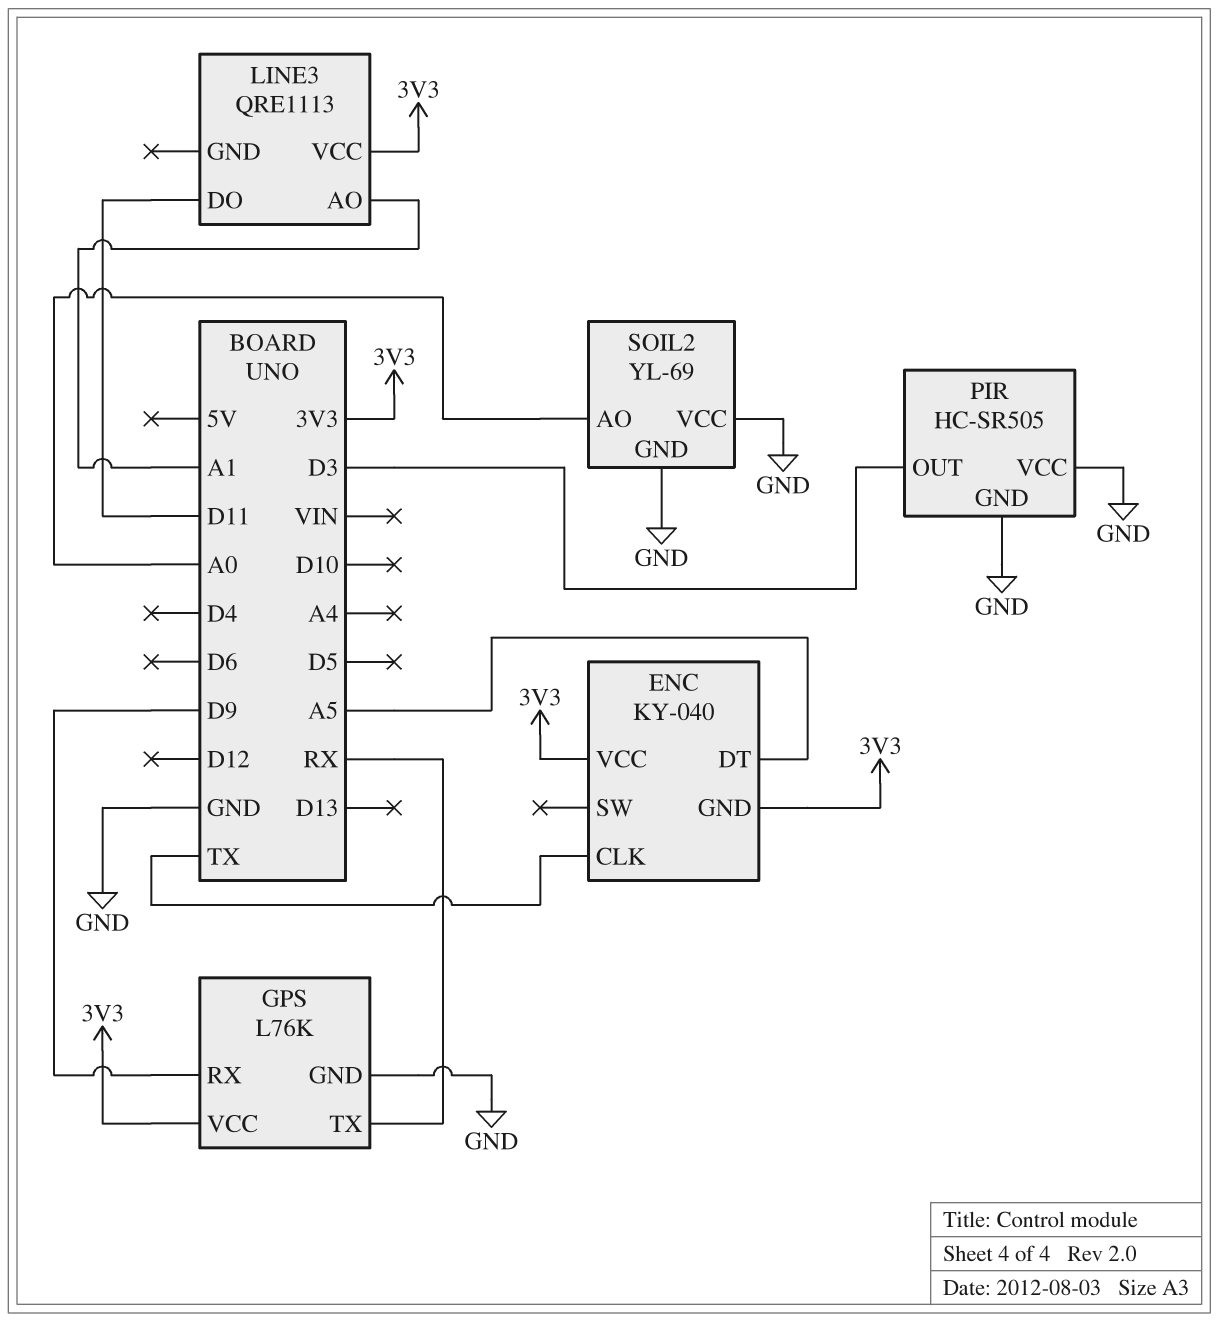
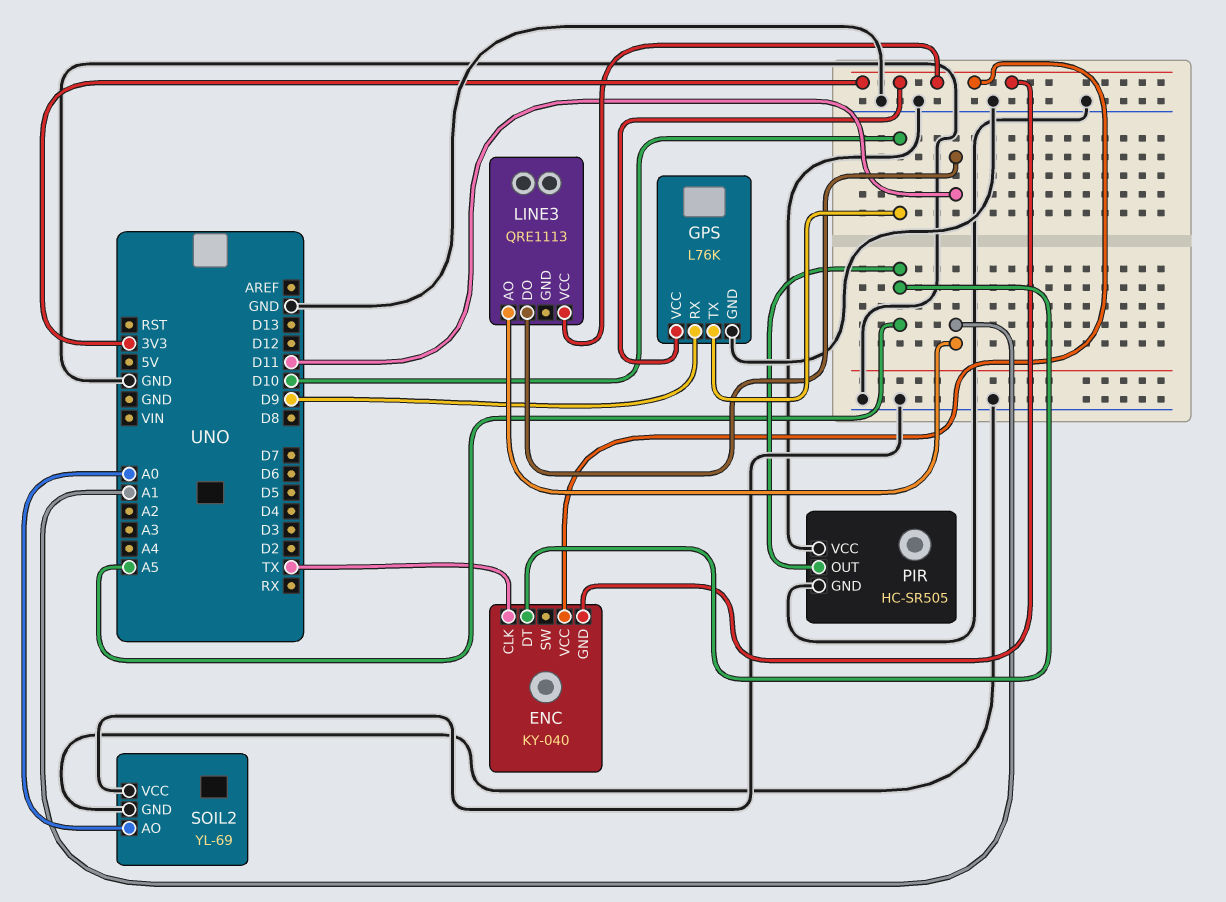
GPS pin TX: RX -> D10
PIR pin OUT: D3 -> A5

